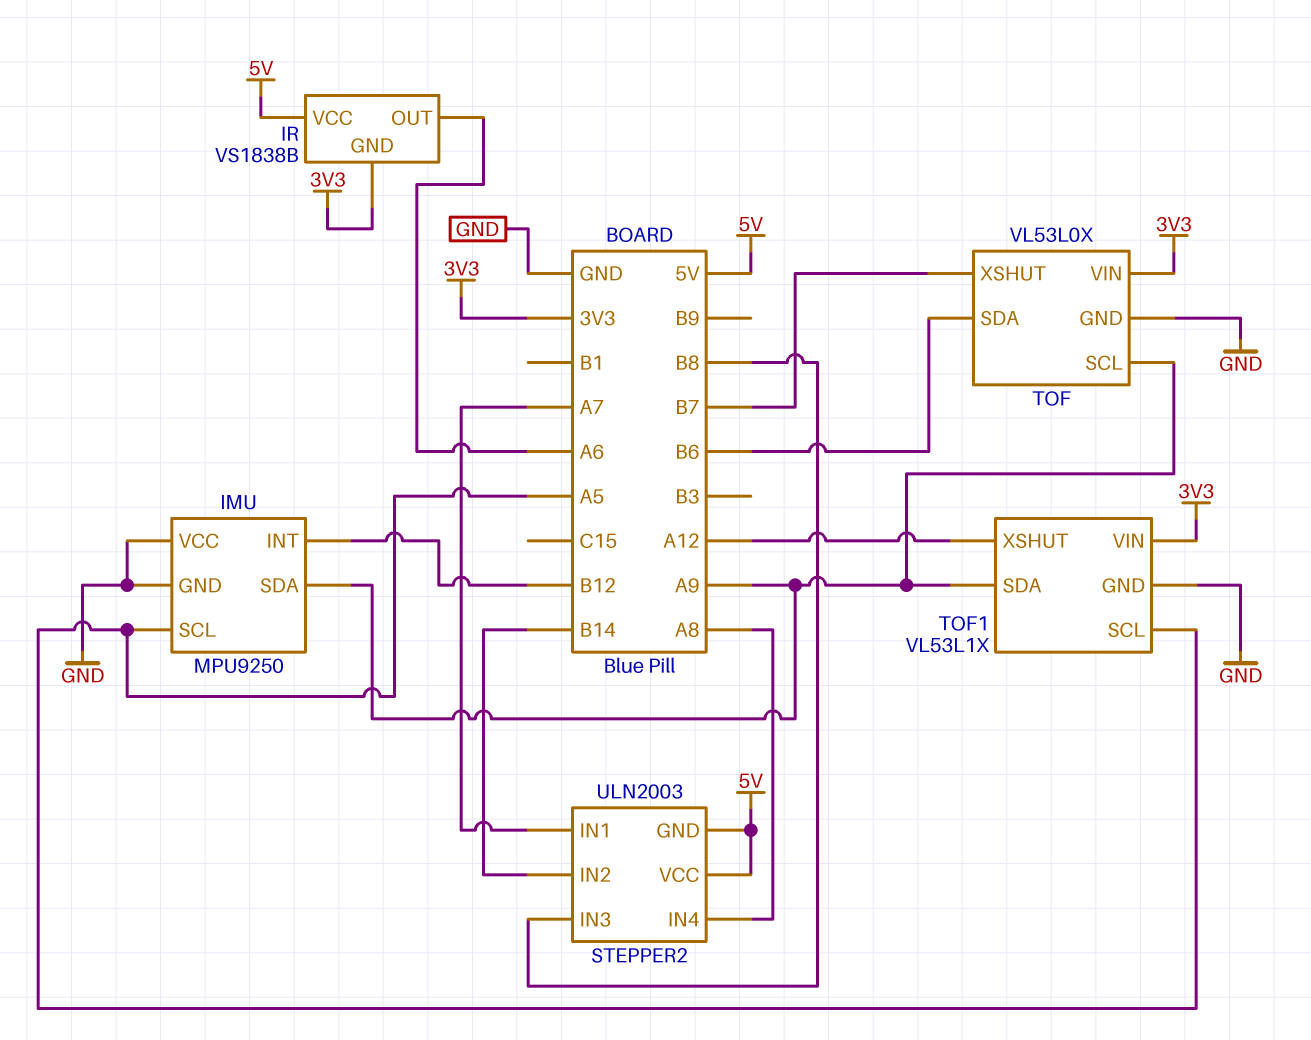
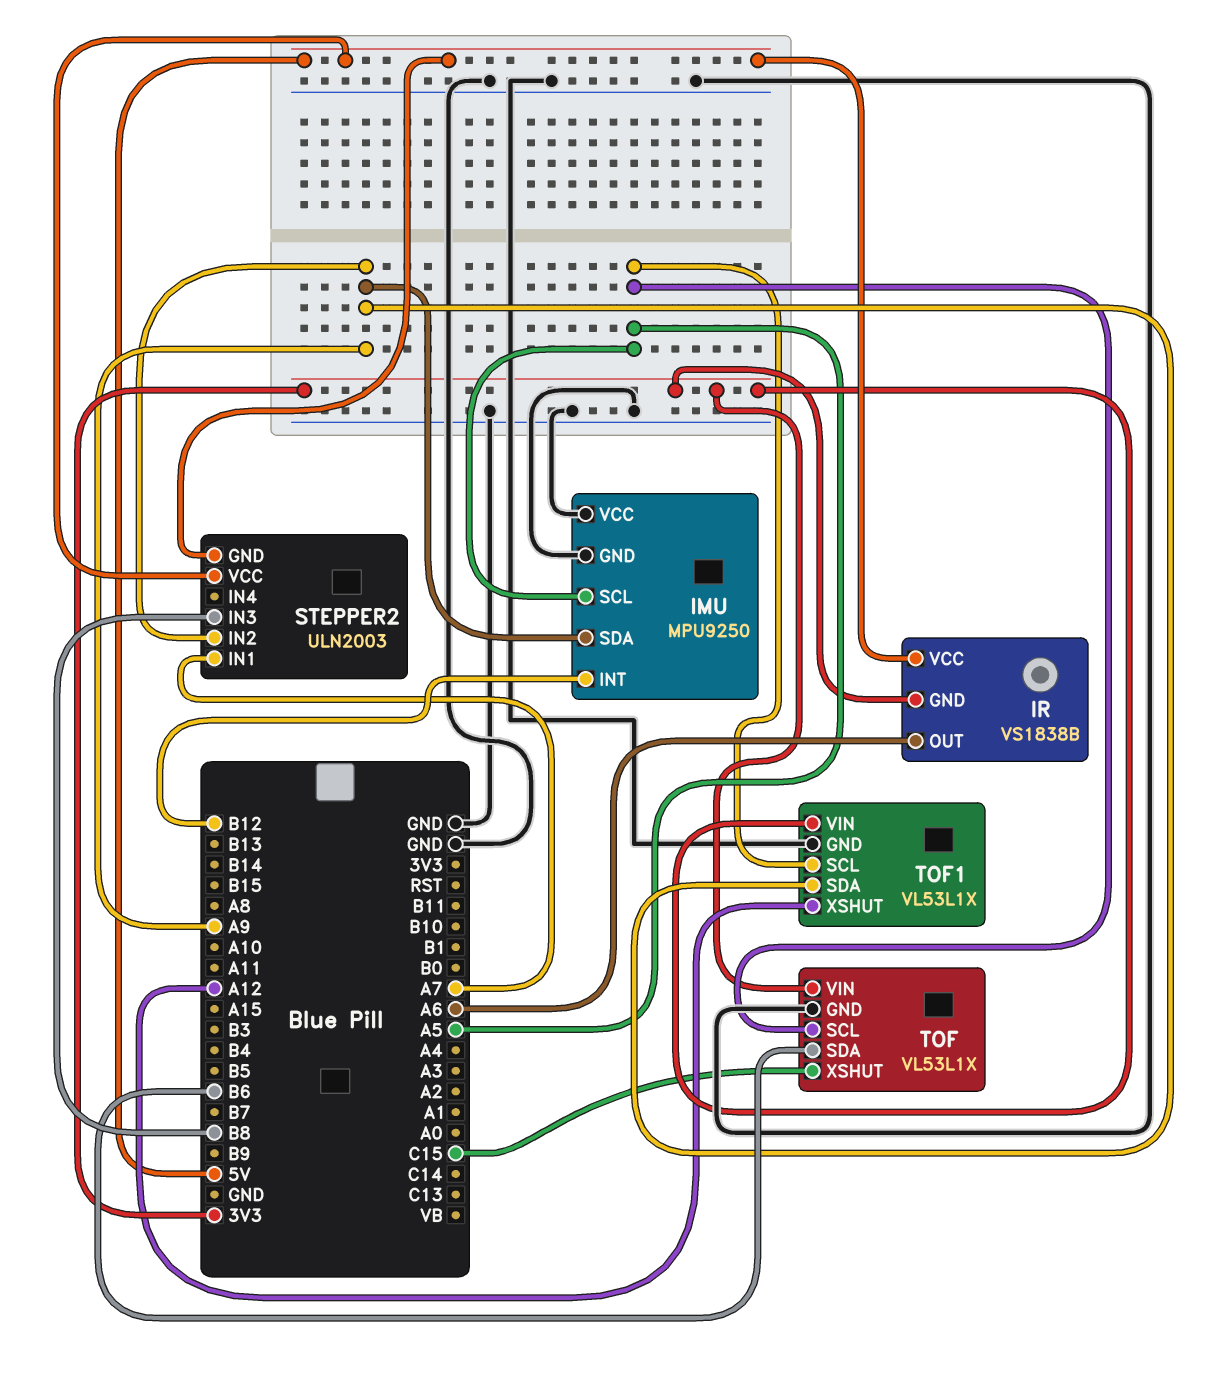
STEPPER2 pin IN2: B14 -> A9
STEPPER2 pin IN4: A8 -> none
TOF: VL53L0X -> VL53L1X
TOF pin SCL: A9 -> A5
TOF pin XSHUT: B7 -> C15

